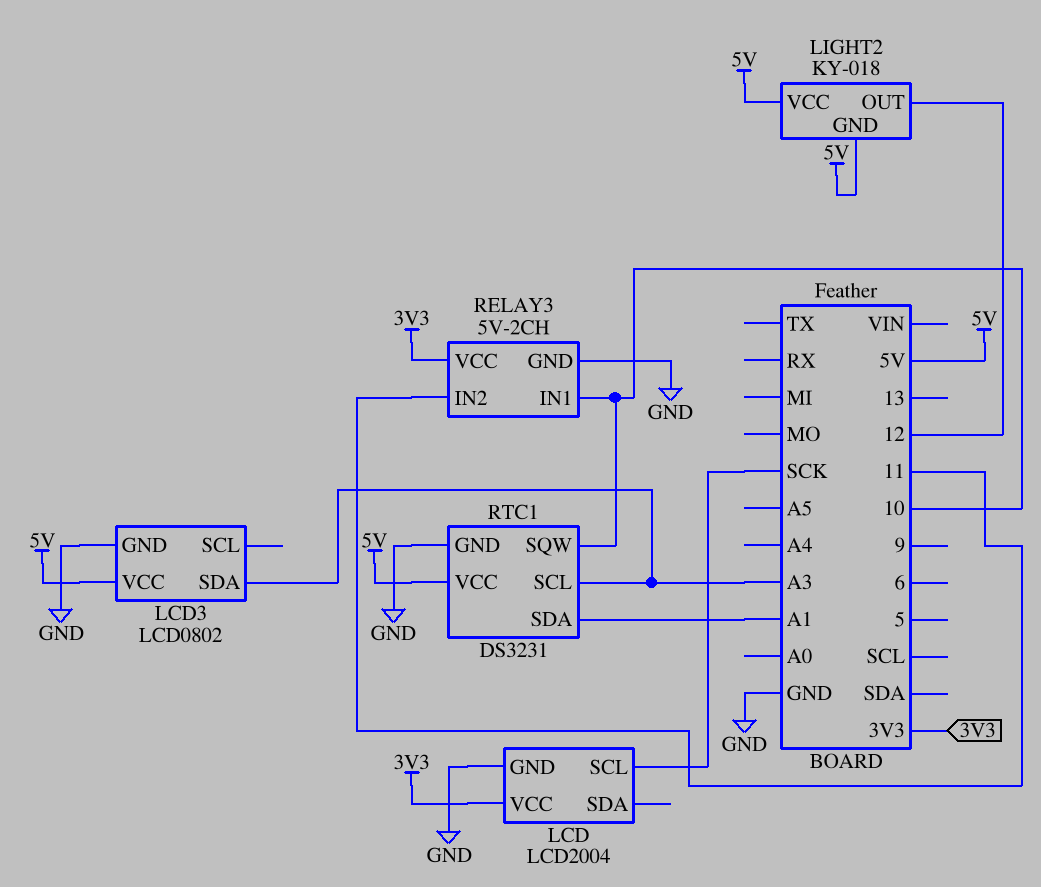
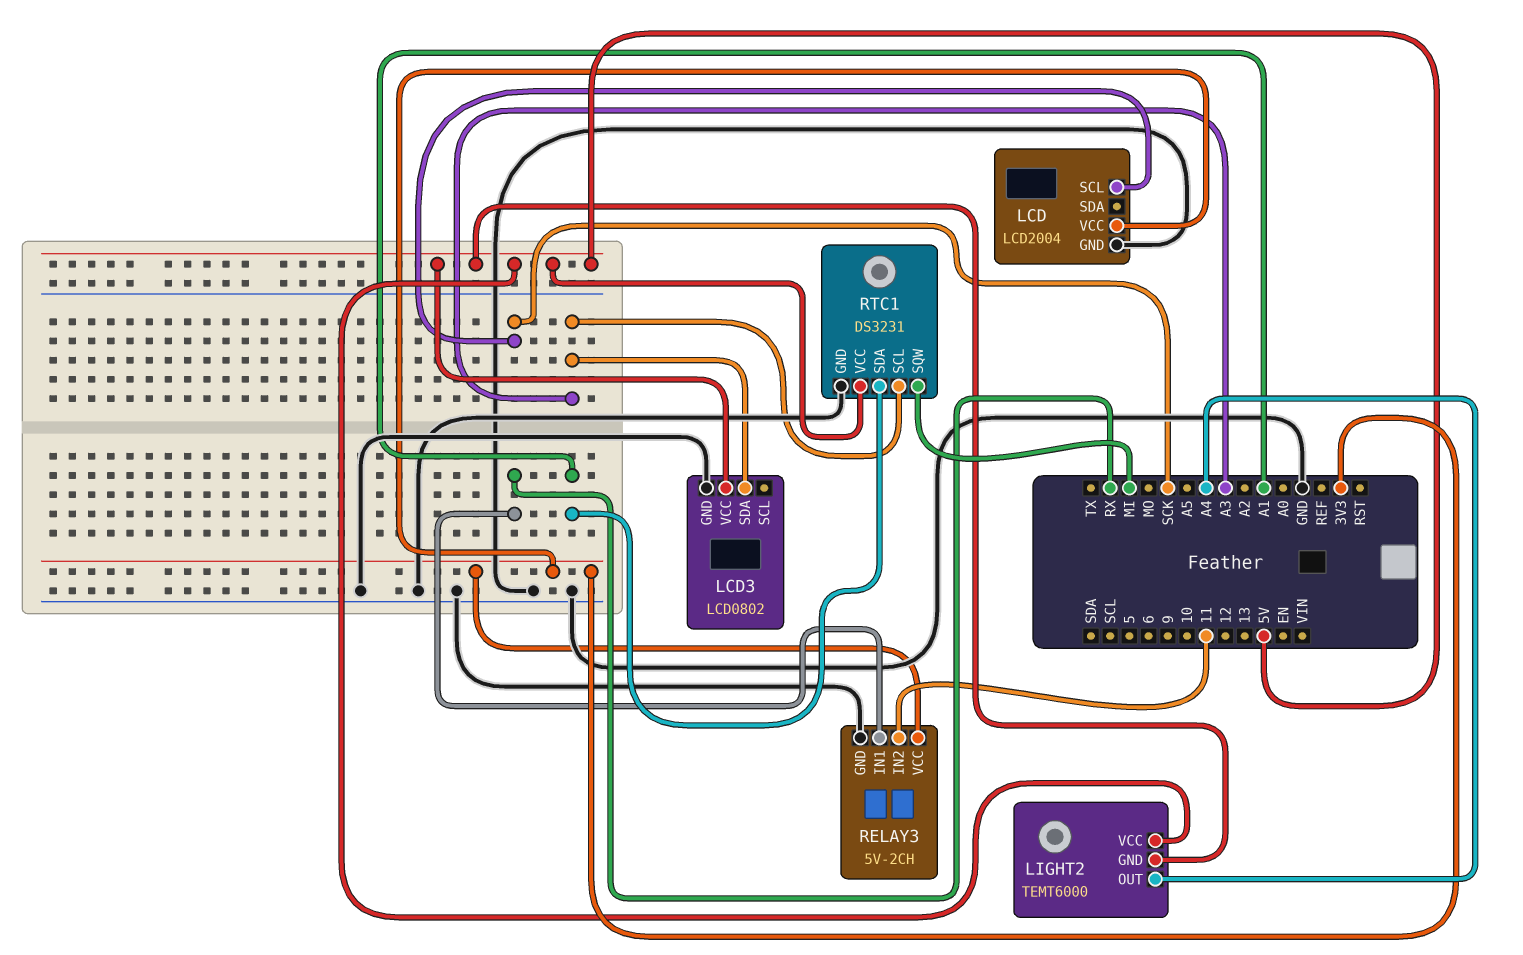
LIGHT2: KY-018 -> TEMT6000
LIGHT2 pin OUT: 12 -> A4
RELAY3 pin IN1: 10 -> RX
RTC1 pin SQW: 10 -> MI

